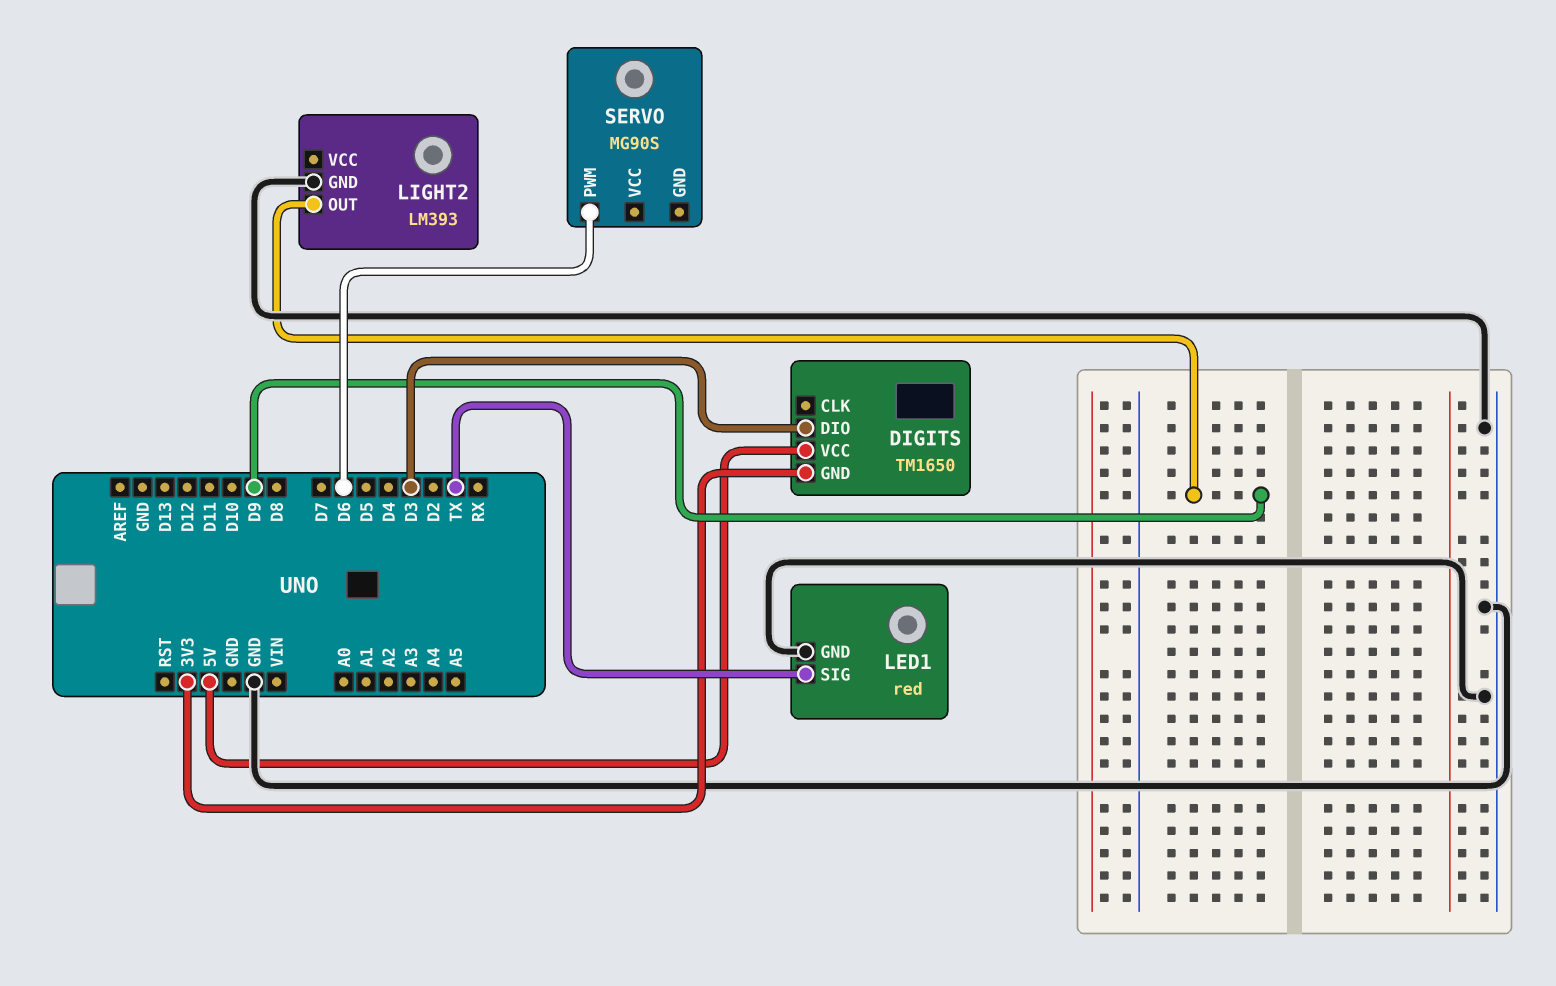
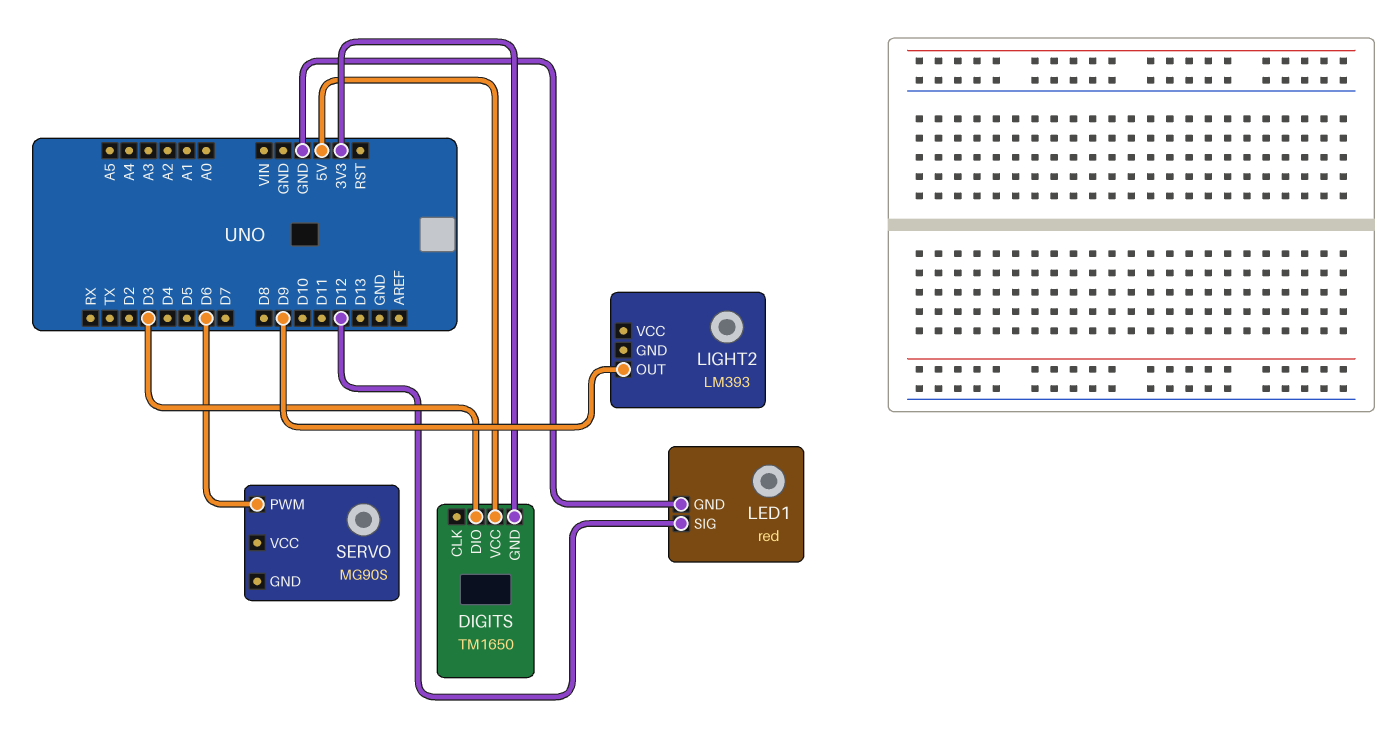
LED1 pin SIG: TX -> D12
LIGHT2 pin GND: GND -> none

